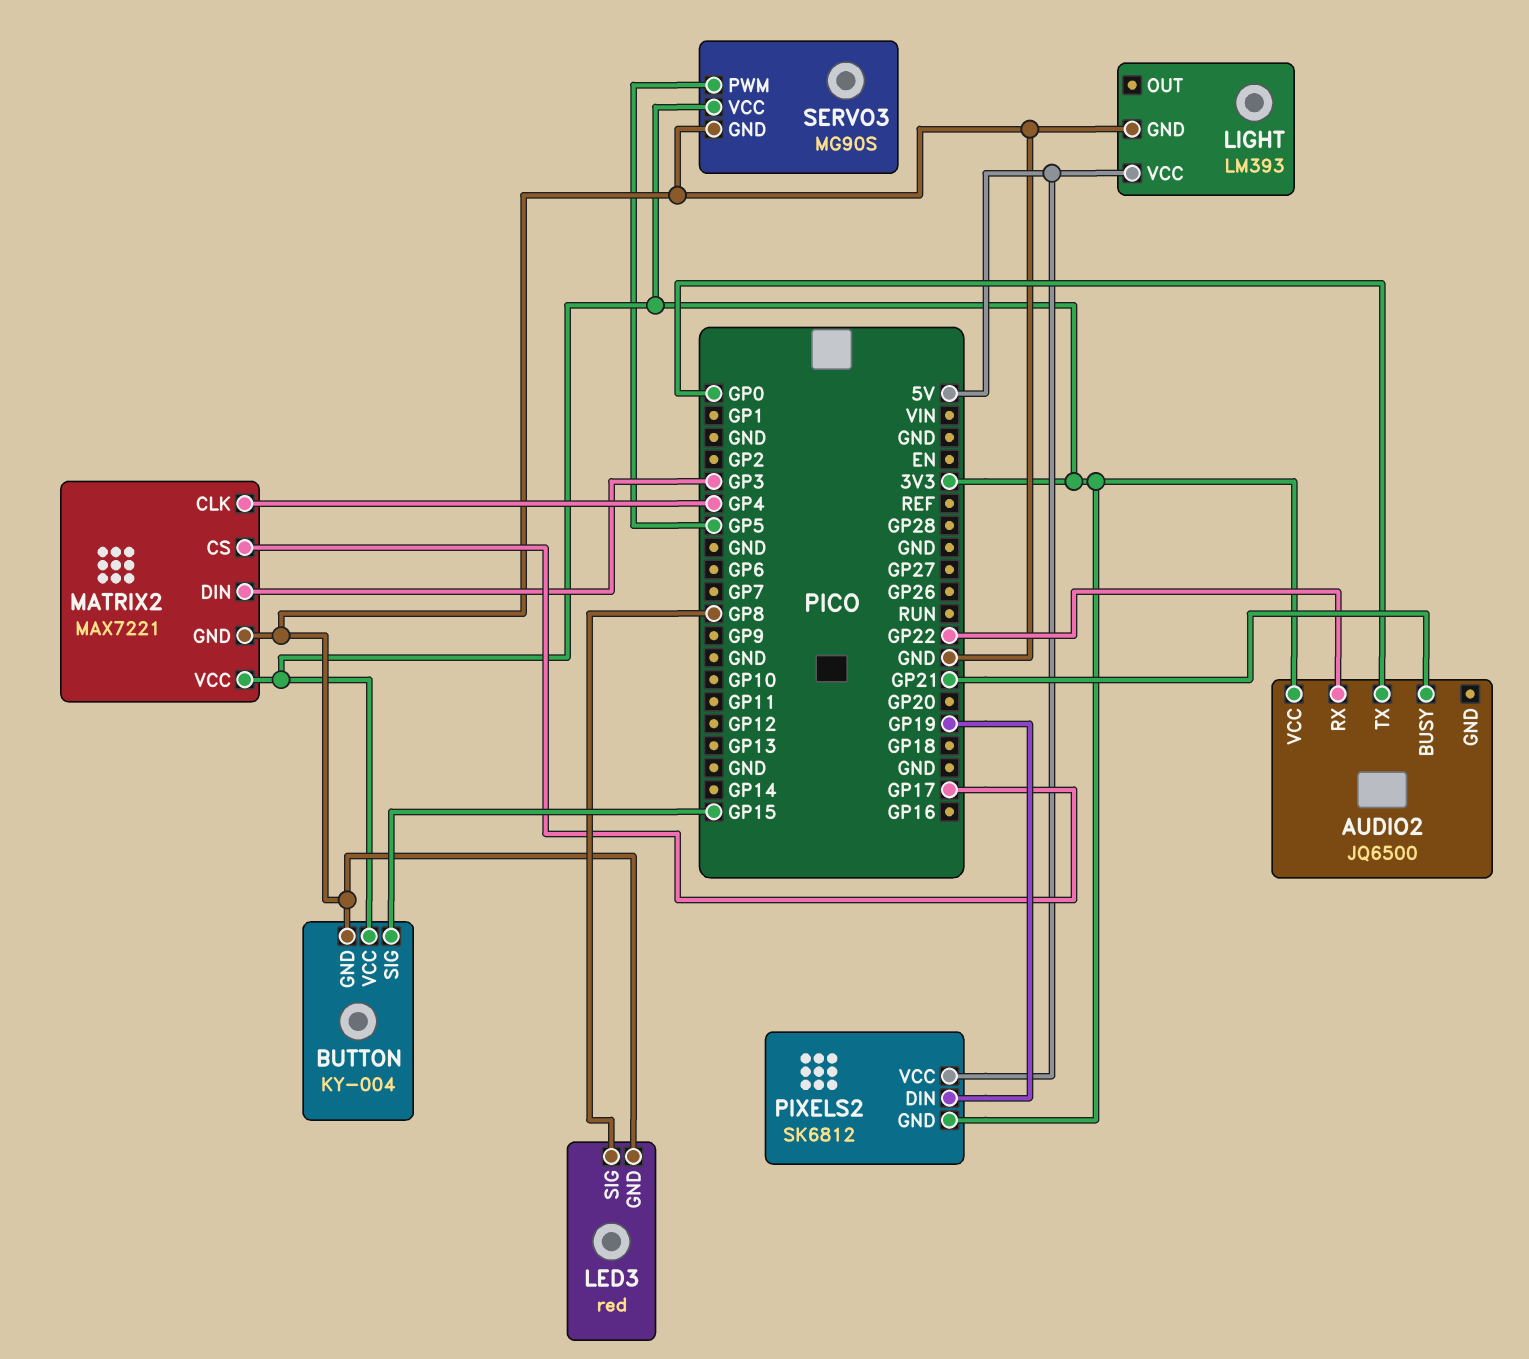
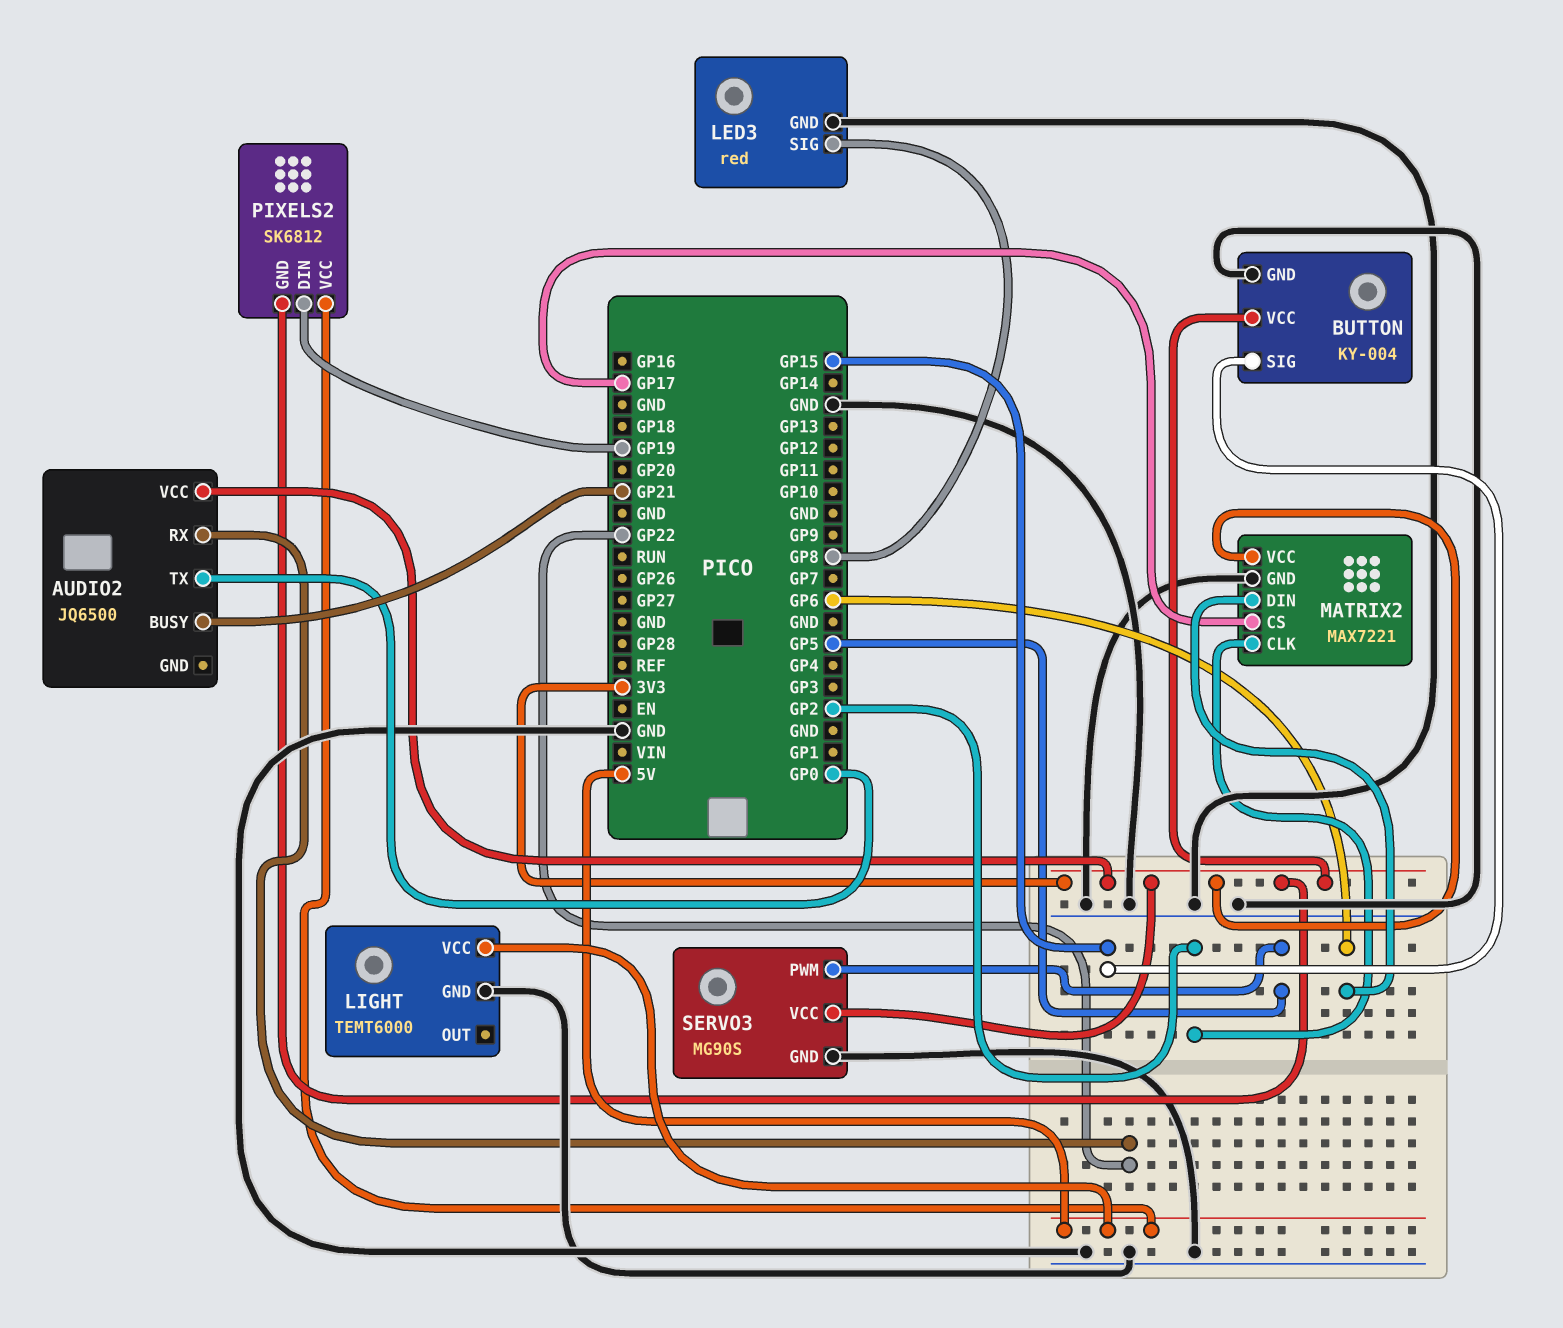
LIGHT: LM393 -> TEMT6000
MATRIX2 pin CLK: GP4 -> GP2
MATRIX2 pin DIN: GP3 -> GP6

